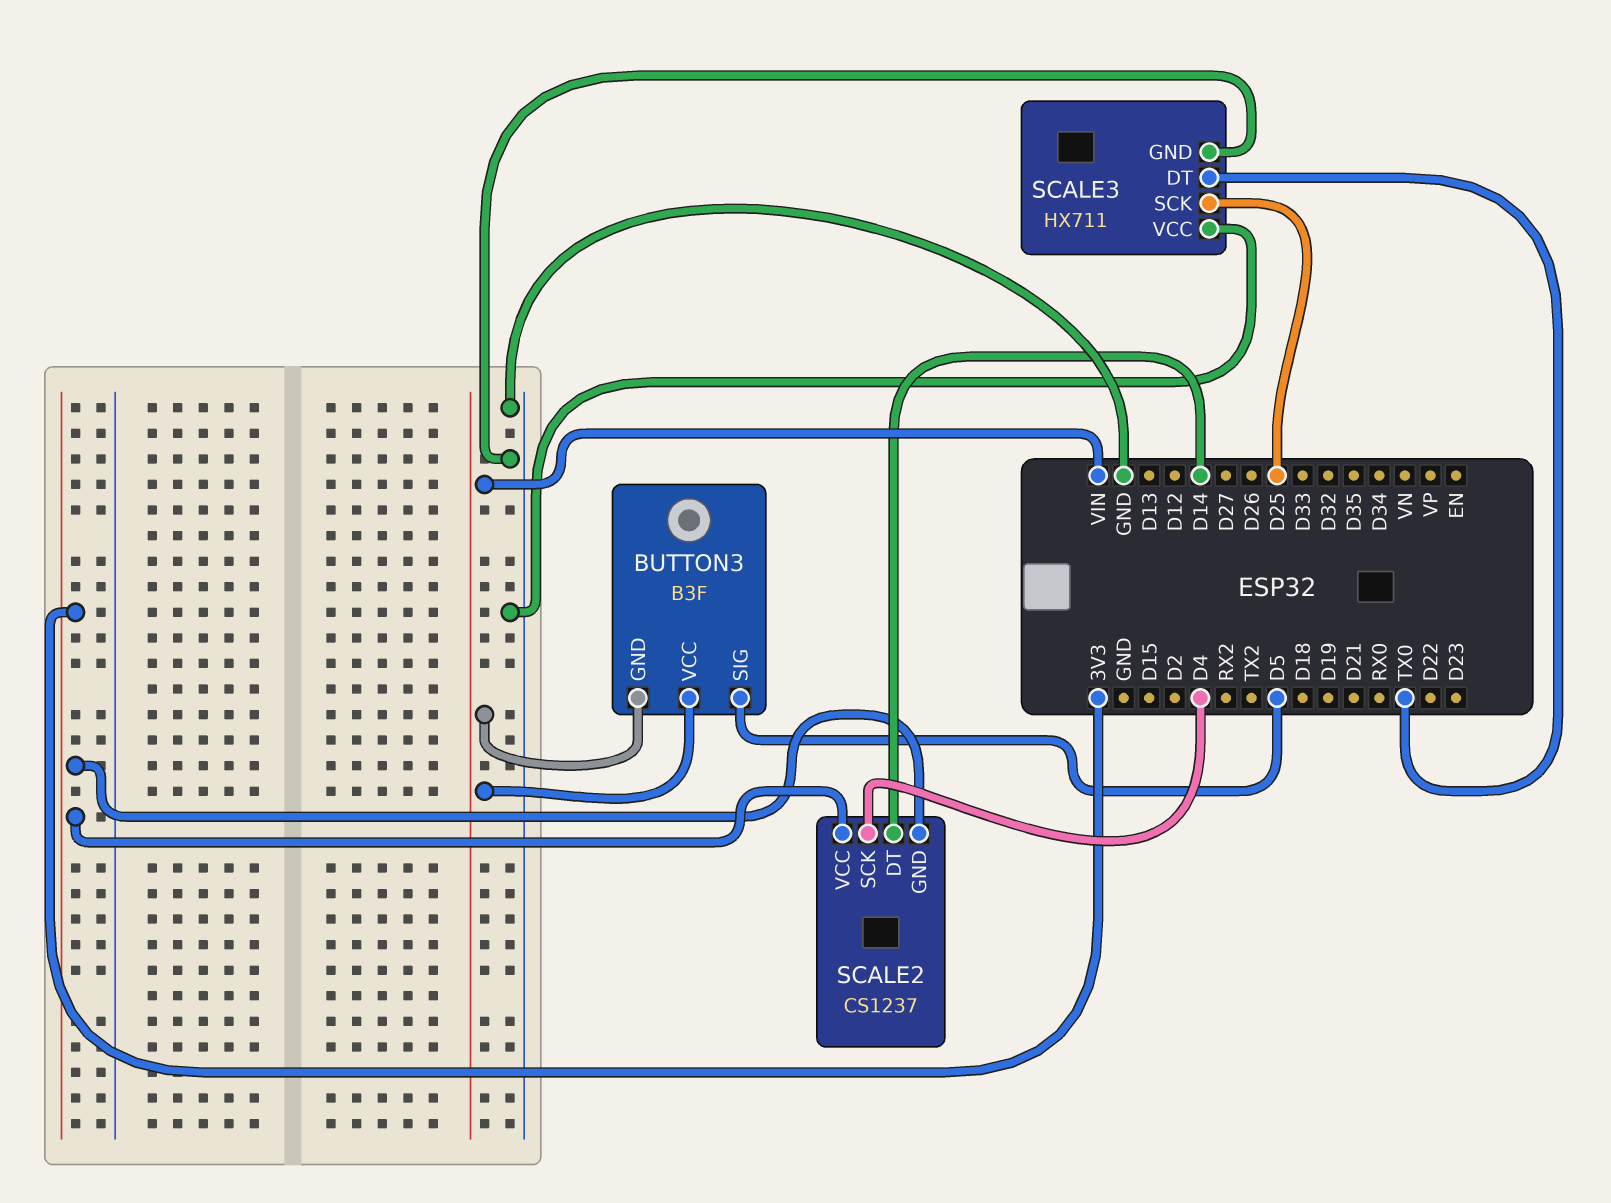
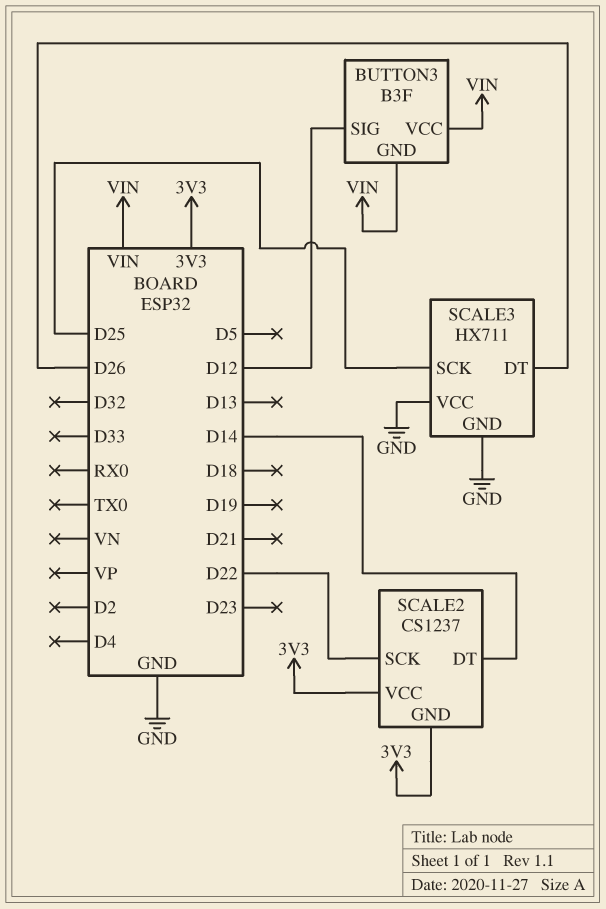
BUTTON3 pin SIG: D5 -> D12
SCALE2 pin SCK: D4 -> D22
SCALE3 pin DT: TX0 -> D26

